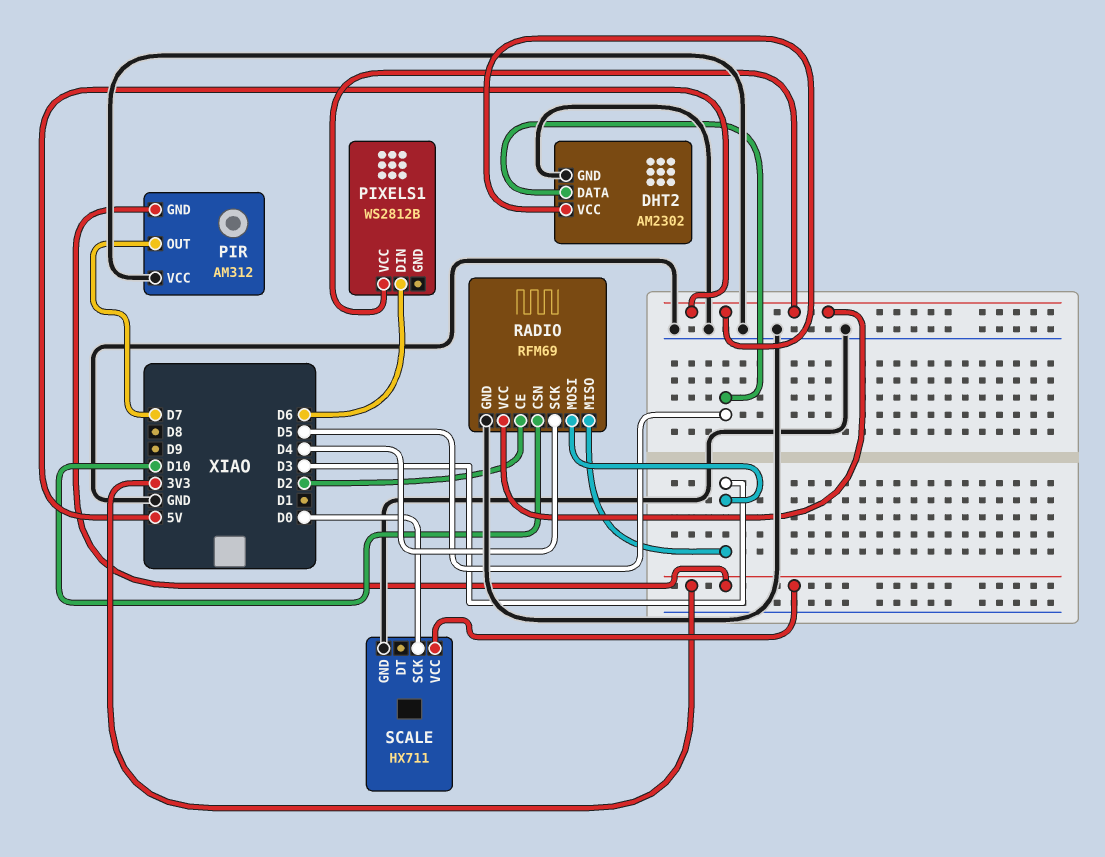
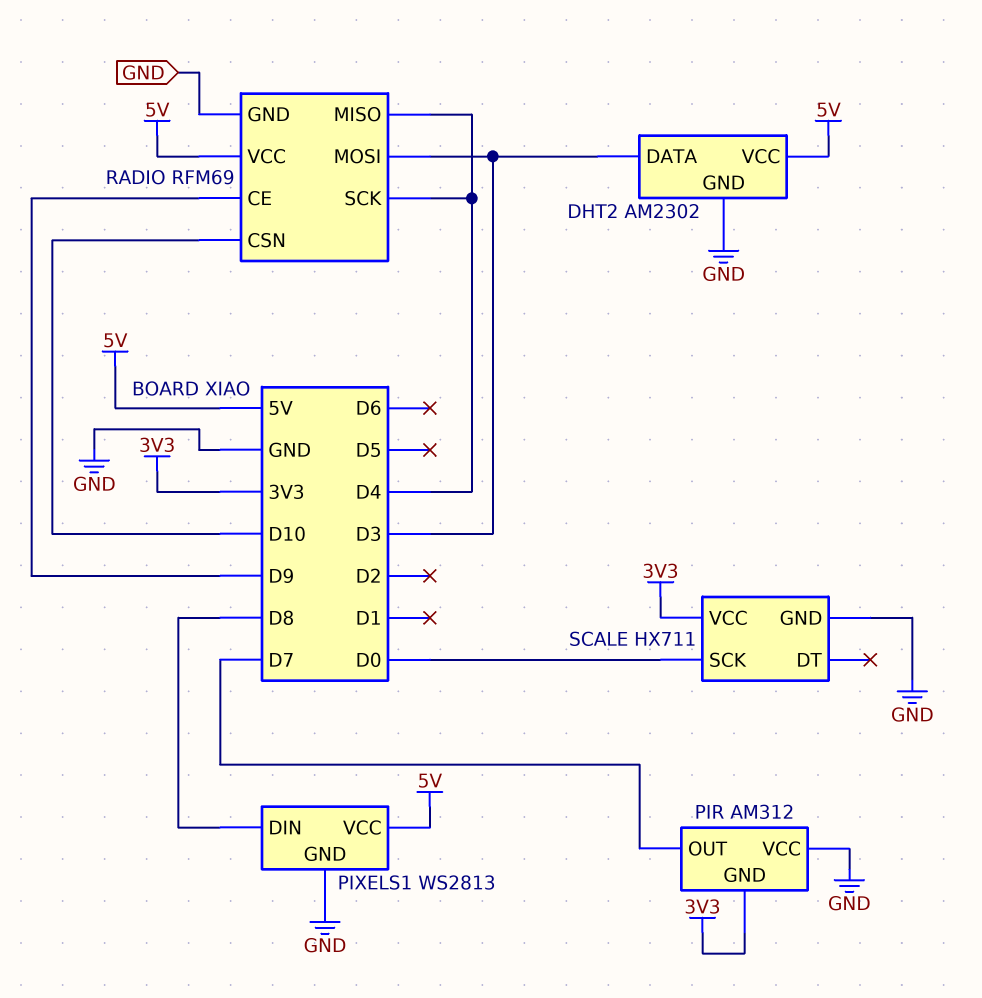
DHT2 pin DATA: D5 -> D3
PIXELS1: WS2812B -> WS2813
PIXELS1 pin DIN: D6 -> D8
PIXELS1 pin GND: none -> GND
RADIO pin CE: D2 -> D9
RADIO pin MISO: D3 -> D4

